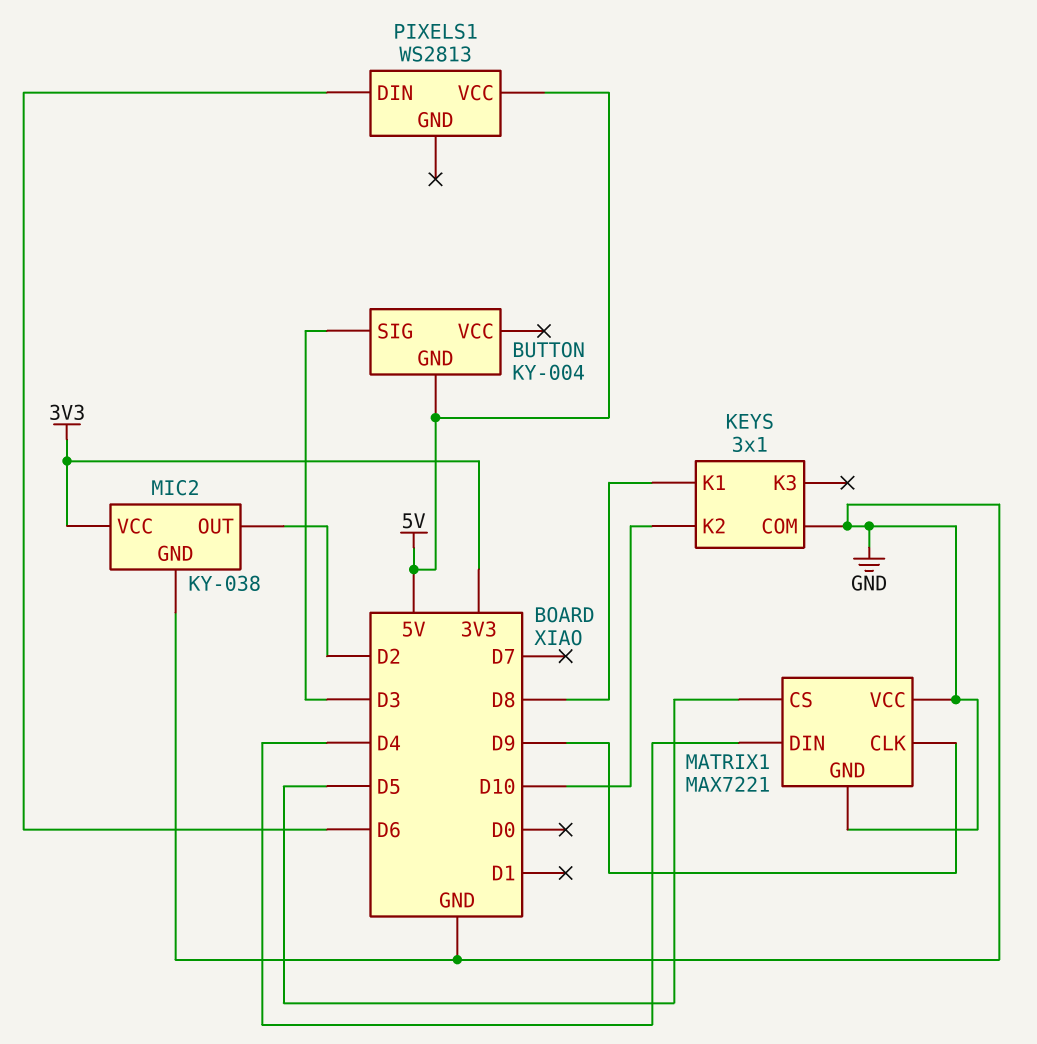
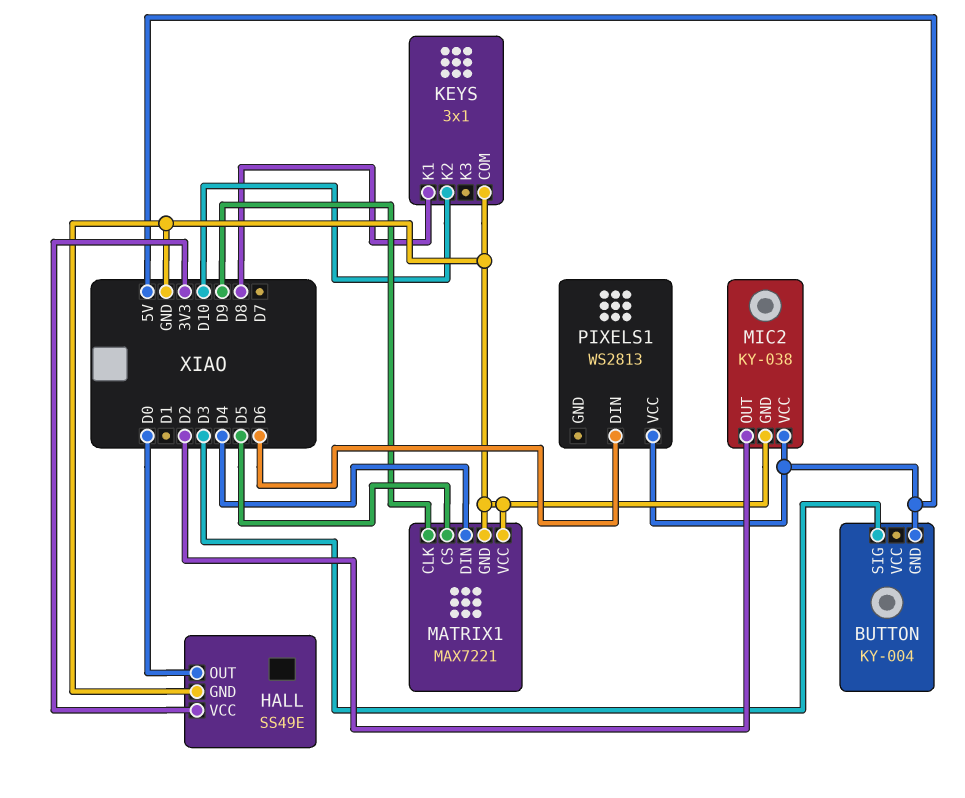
HALL: none -> SS49E
HALL pin GND: none -> GND
HALL pin OUT: none -> D0
HALL pin VCC: none -> 3V3
MIC2 pin VCC: 3V3 -> 5V

